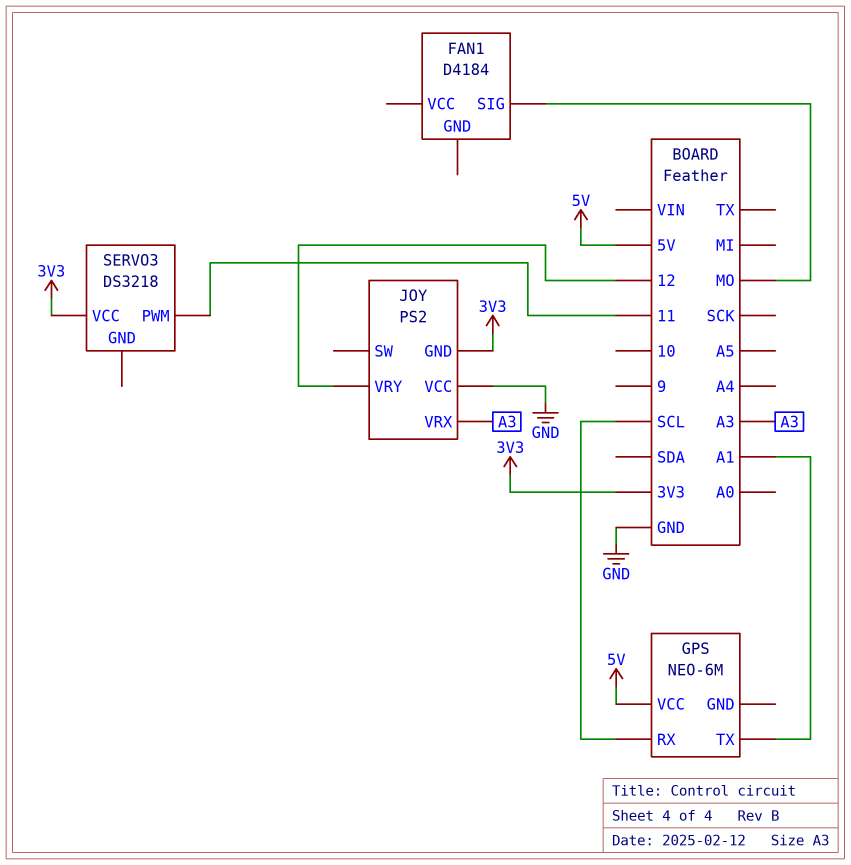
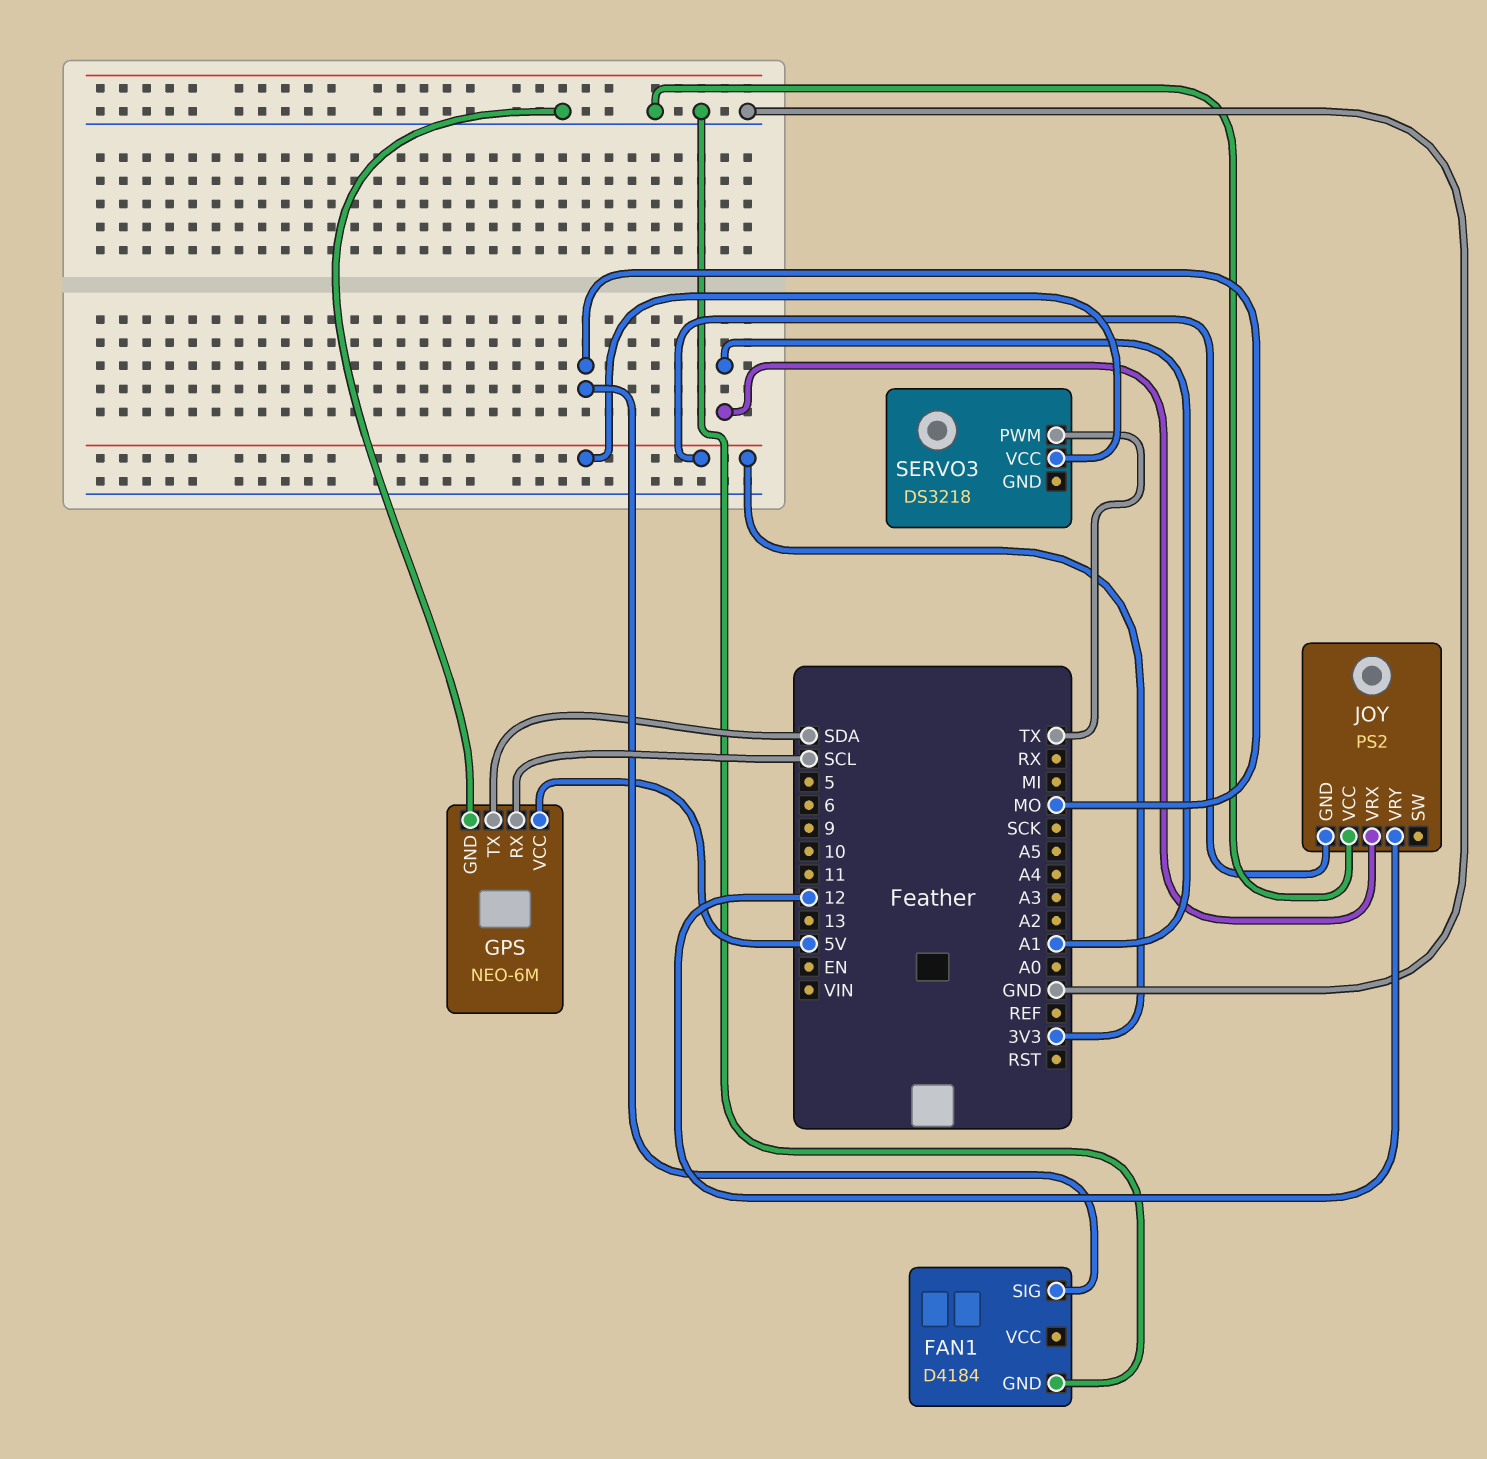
FAN1 pin GND: none -> GND
GPS pin GND: none -> GND
GPS pin TX: A1 -> SDA
JOY pin VRX: A3 -> A1
SERVO3 pin PWM: 11 -> TX

